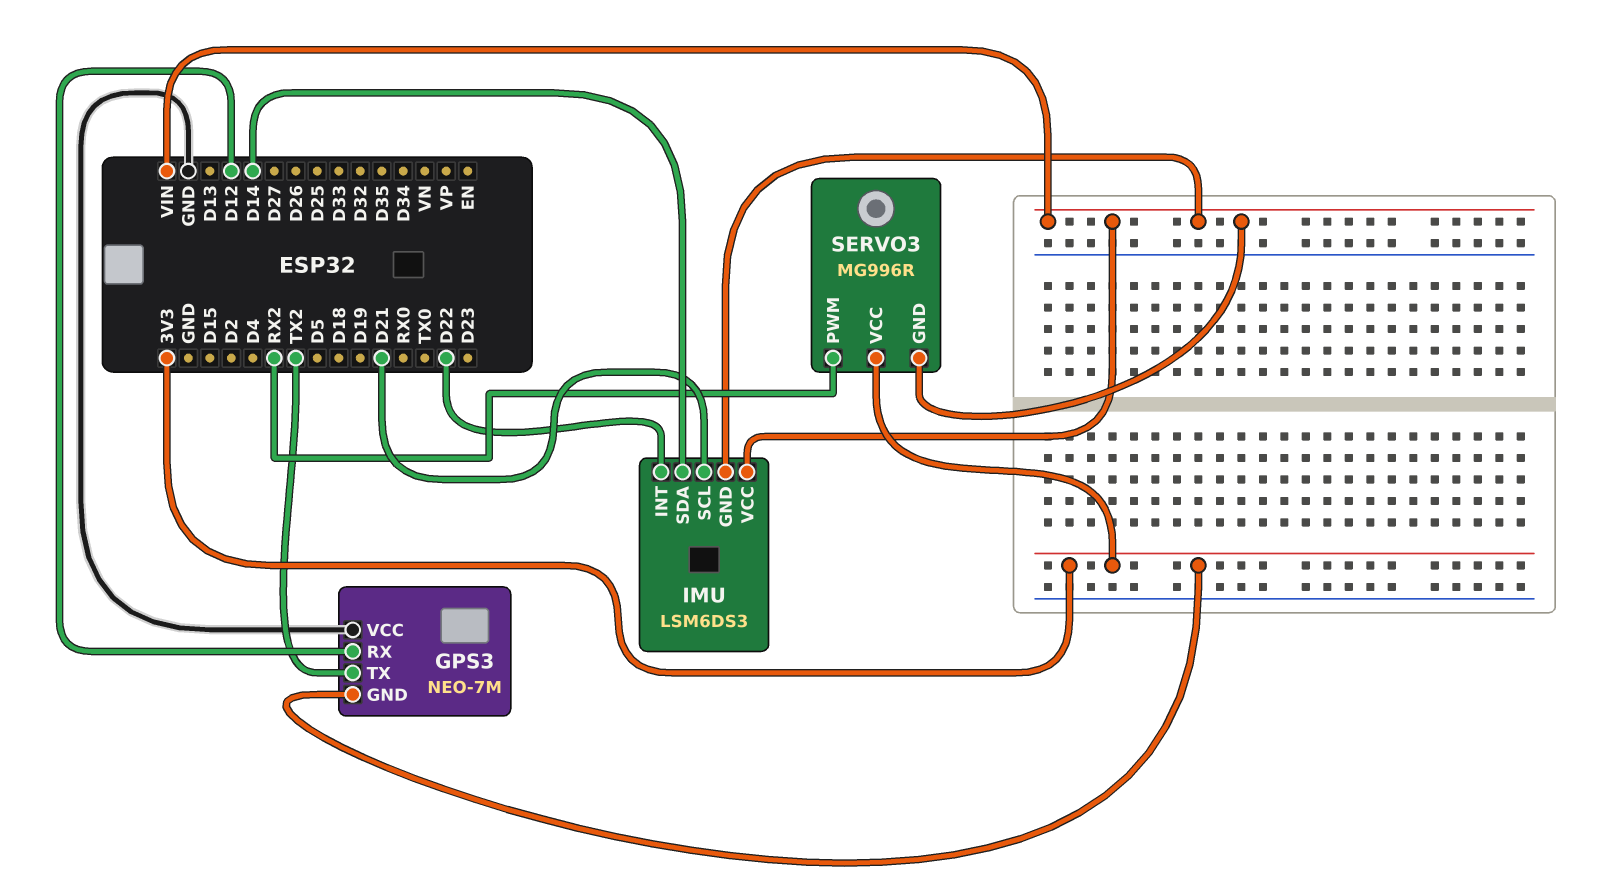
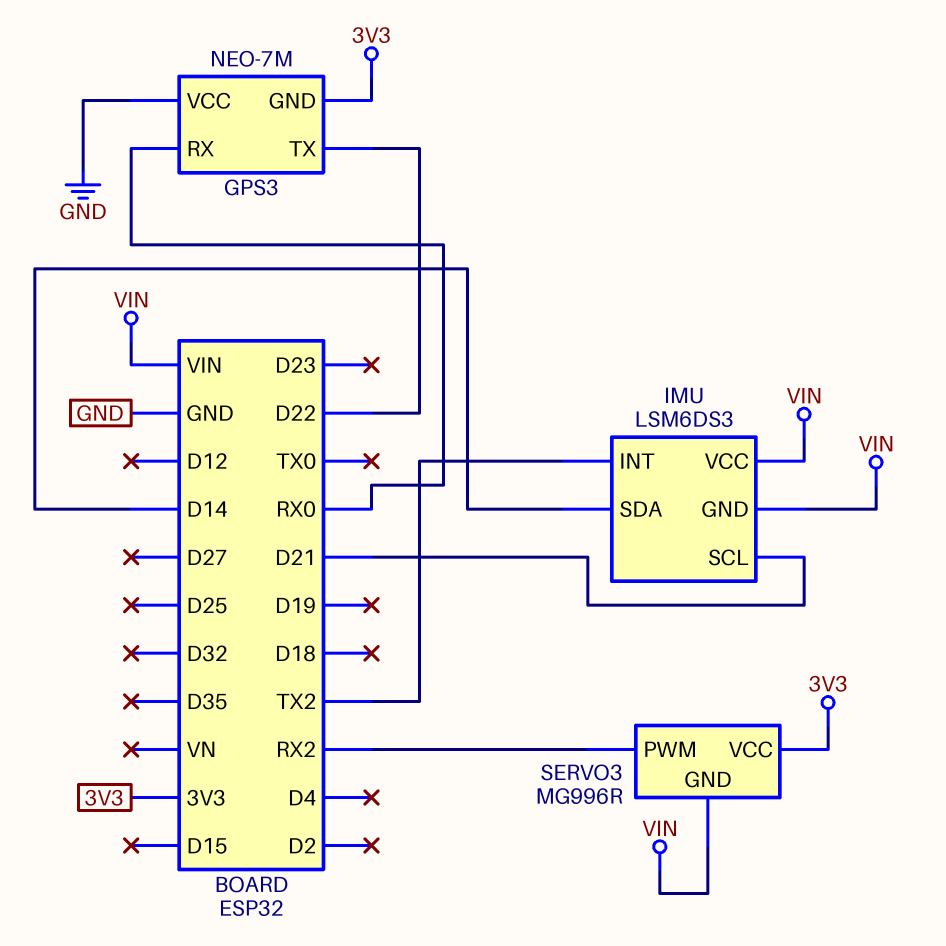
GPS3 pin RX: D12 -> RX0
GPS3 pin TX: TX2 -> D22
IMU pin INT: D22 -> TX2

